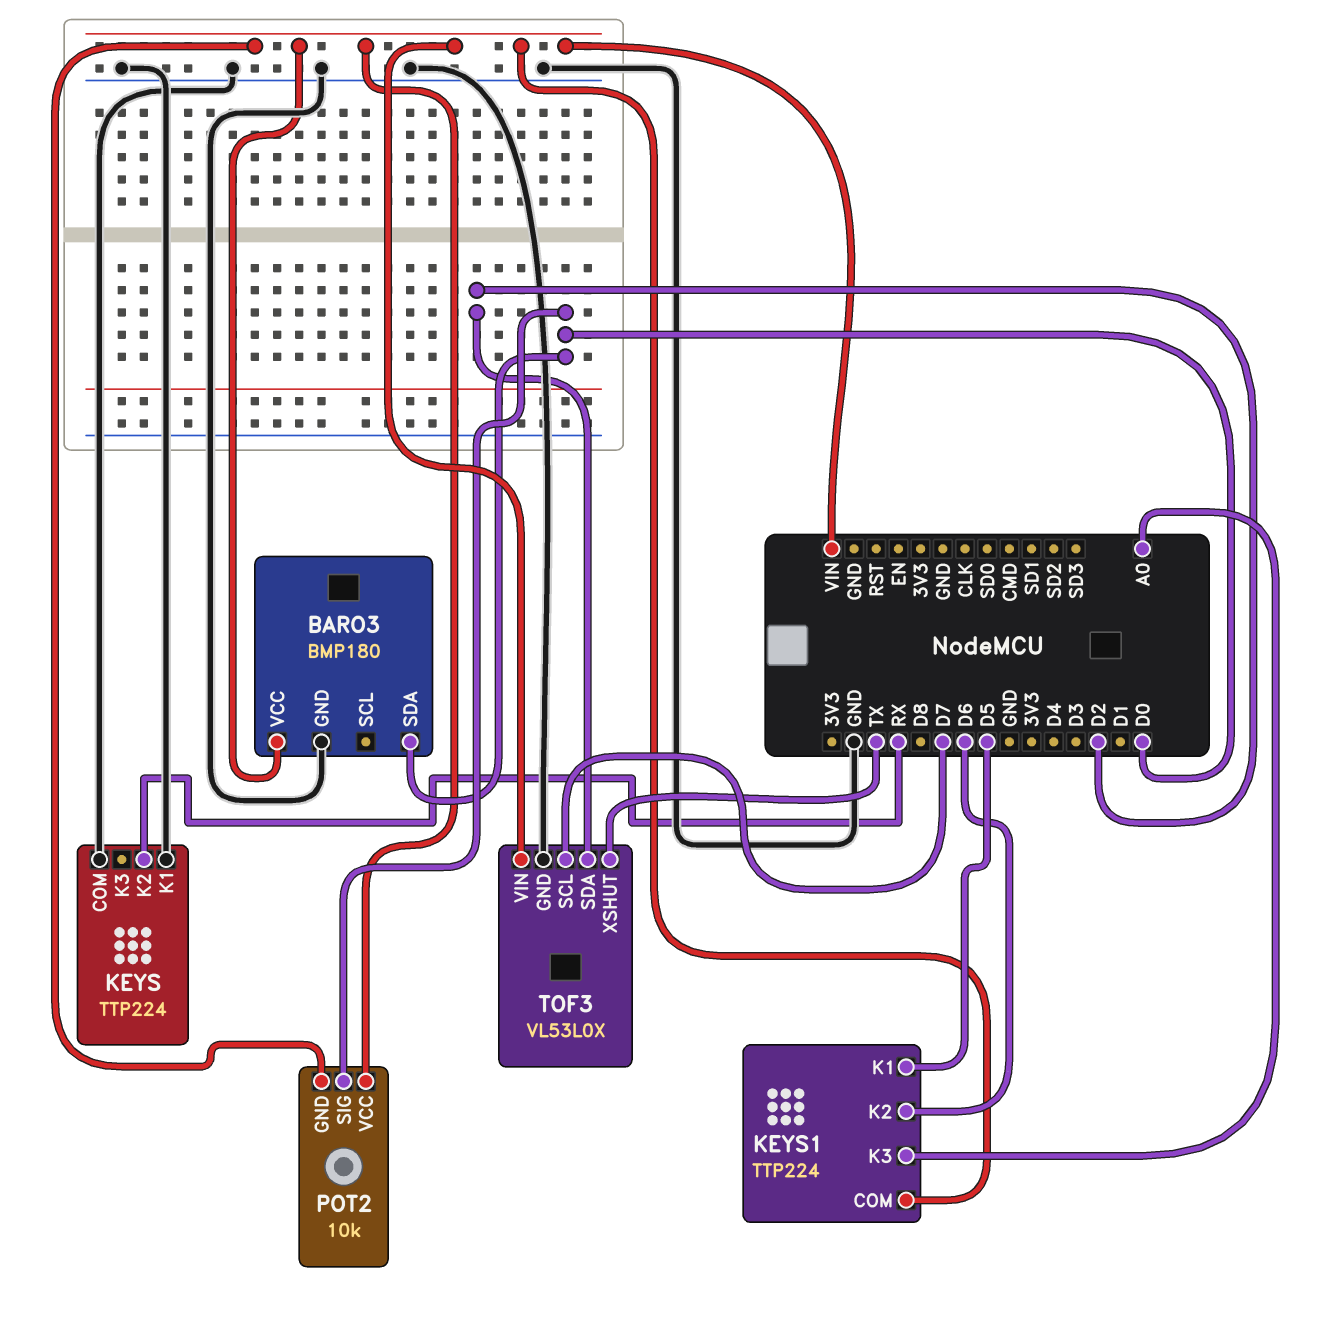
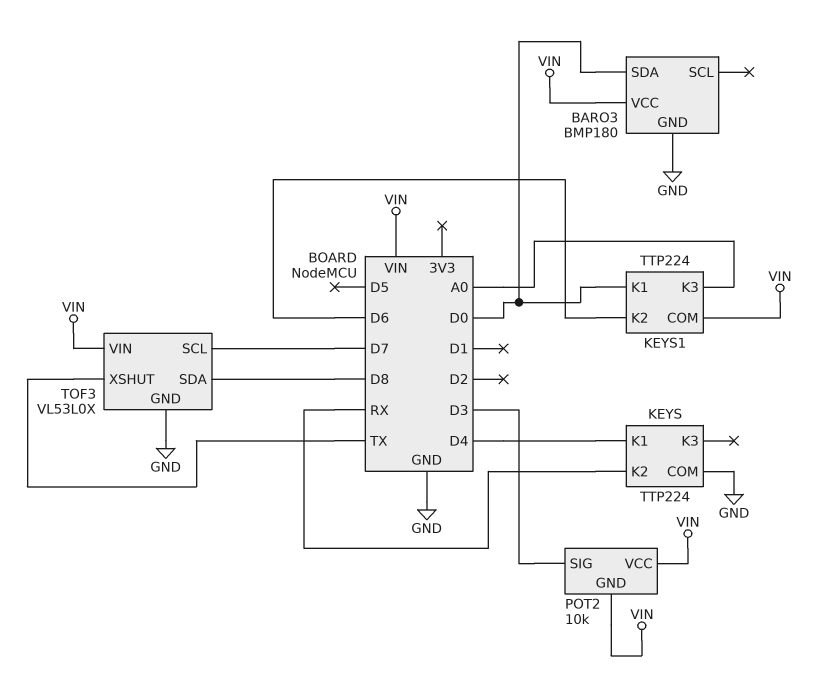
KEYS pin K1: GND -> D4
KEYS1 pin K1: D5 -> D0
POT2 pin SIG: D0 -> D3
TOF3 pin SDA: D2 -> D8

